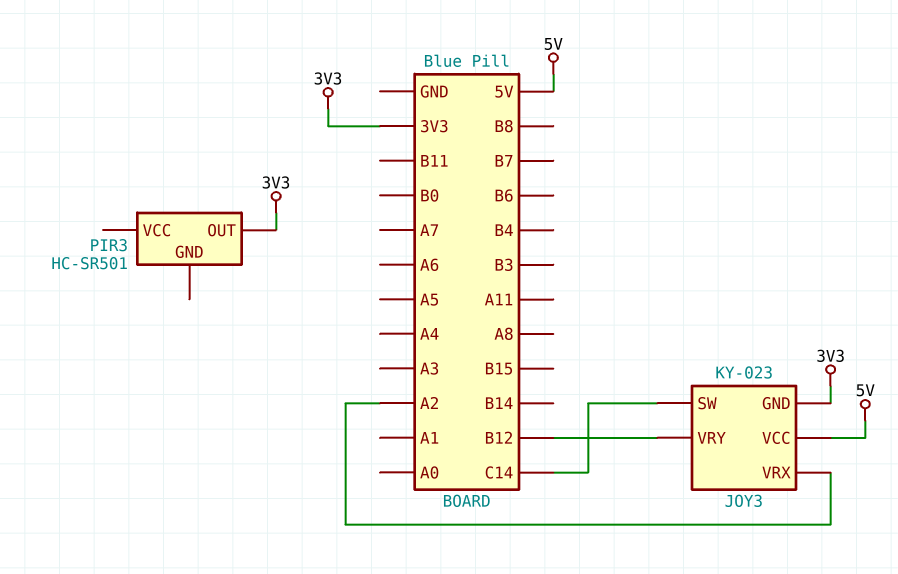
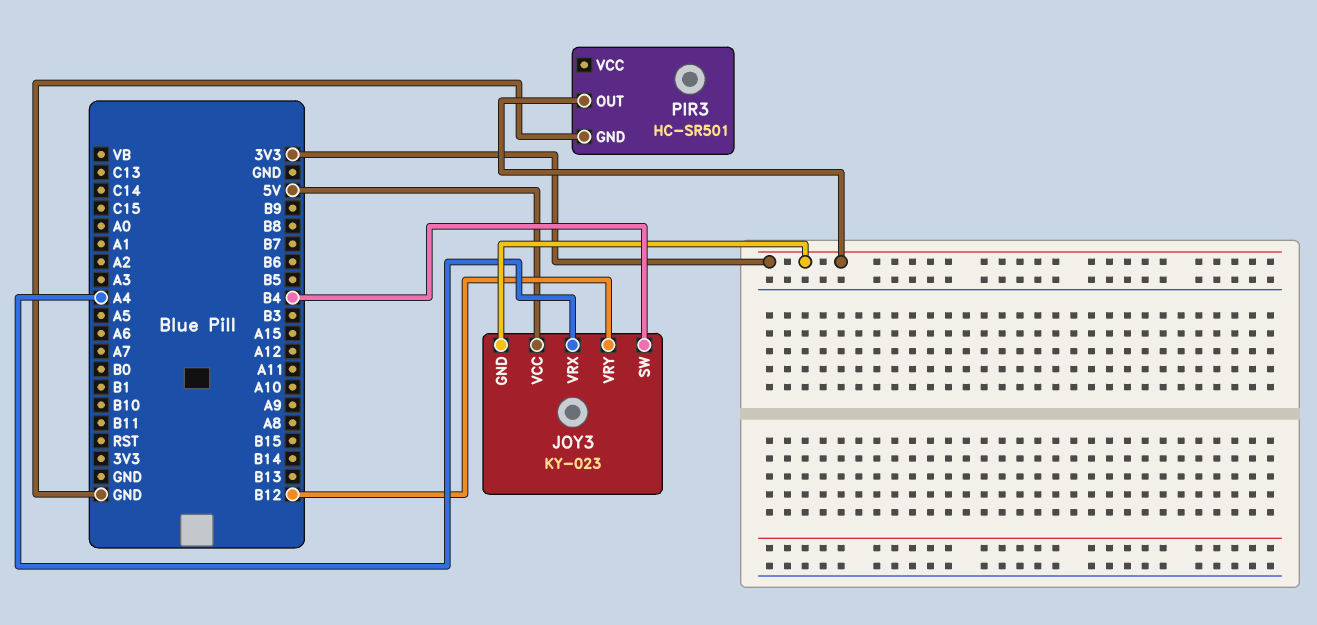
JOY3 pin SW: C14 -> B4
JOY3 pin VRX: A2 -> A4
PIR3 pin GND: none -> GND

